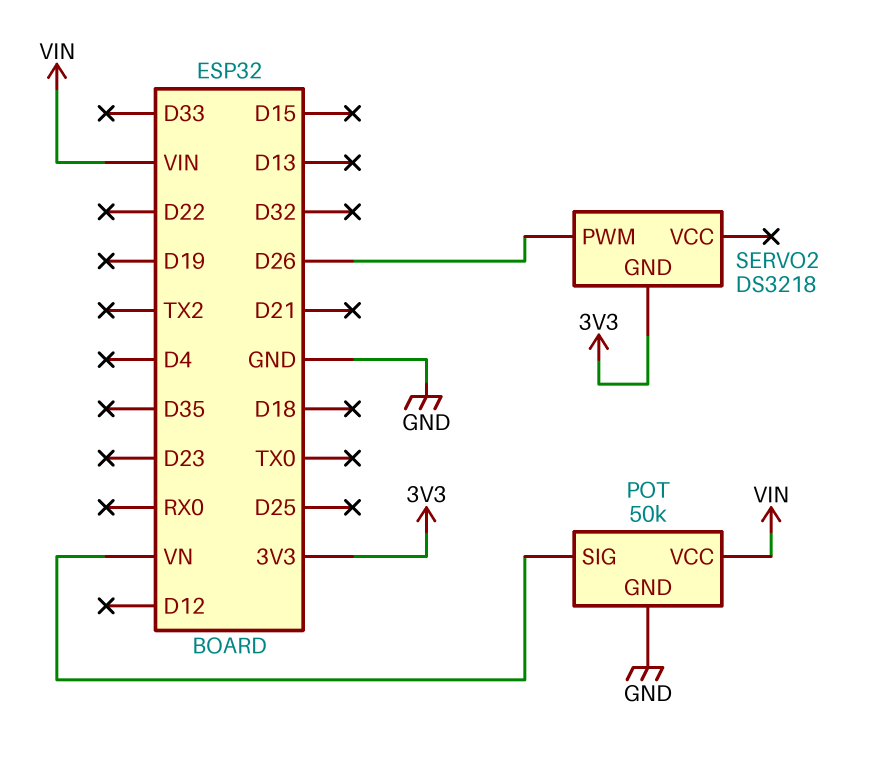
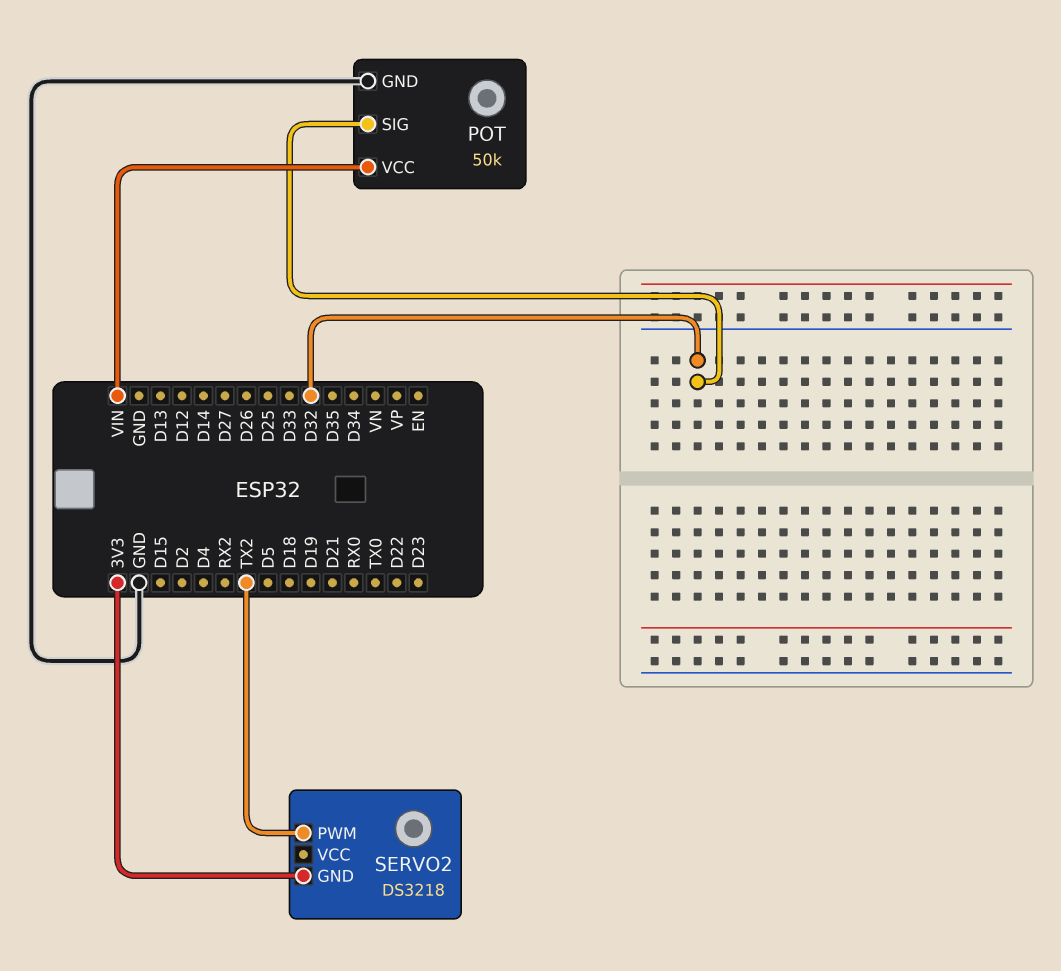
POT pin SIG: VN -> D32
SERVO2 pin PWM: D26 -> TX2

